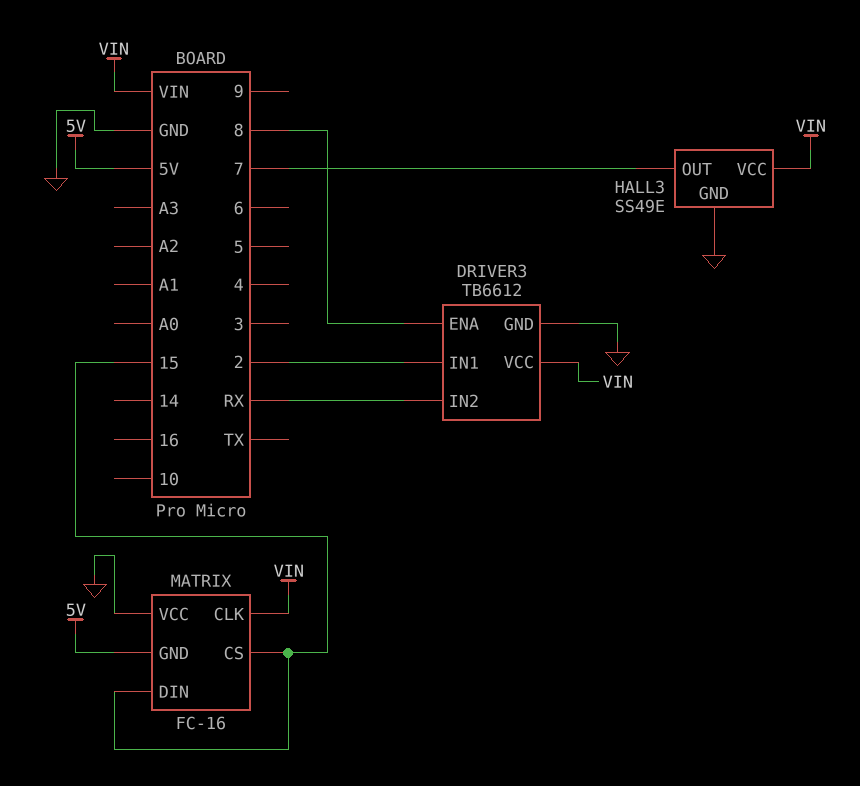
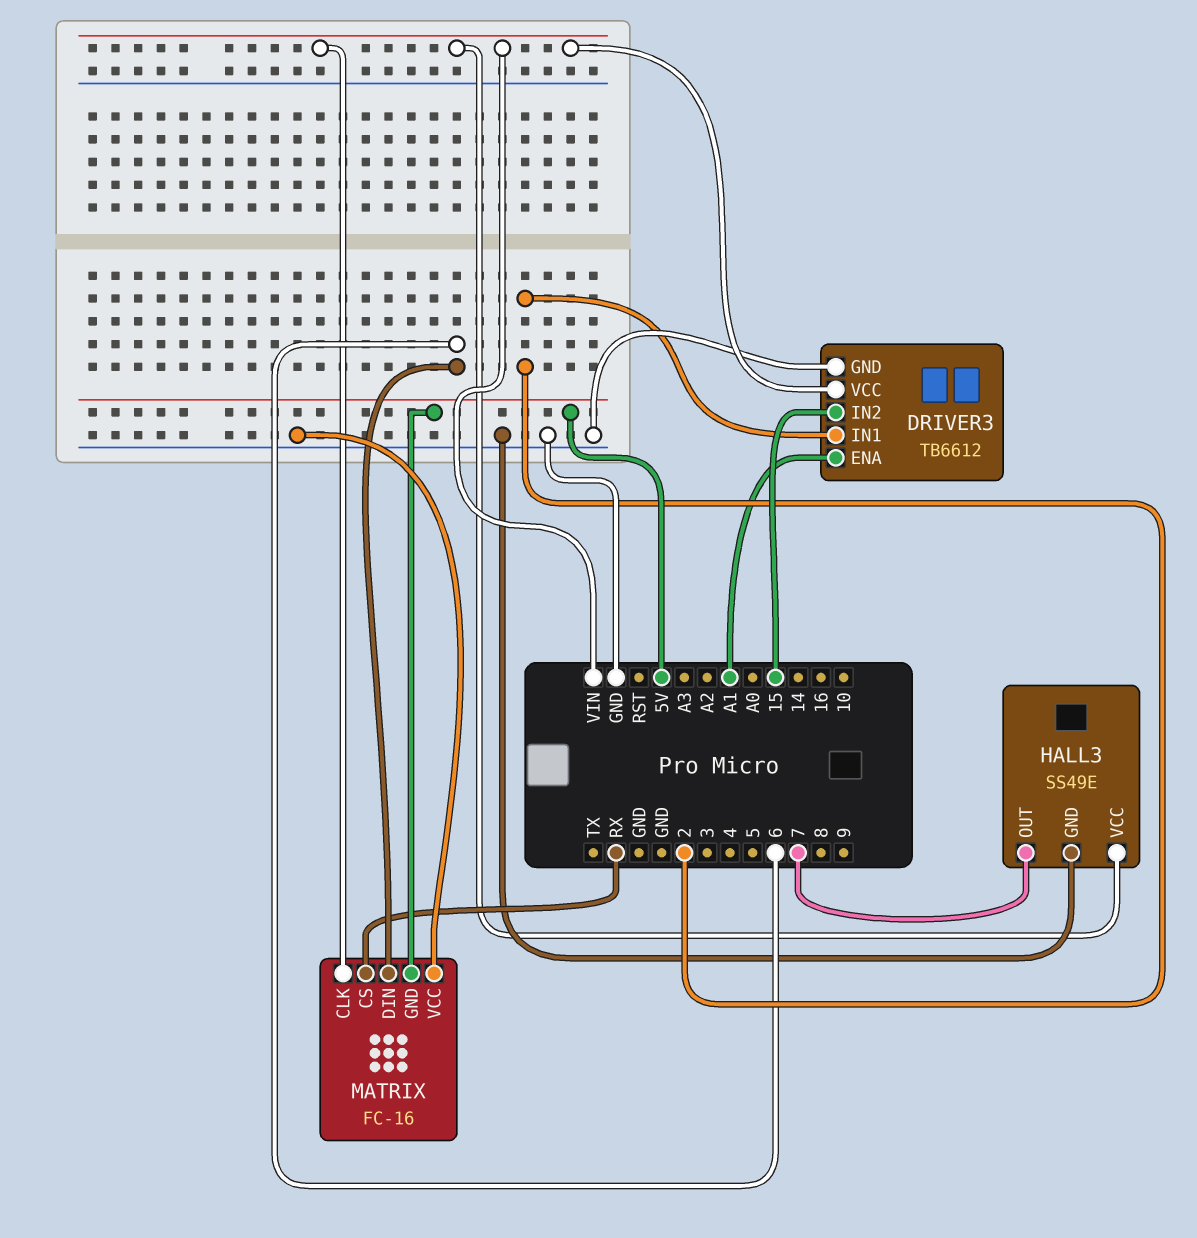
DRIVER3 pin ENA: 8 -> A1
DRIVER3 pin IN2: RX -> 15
MATRIX pin CS: 15 -> RX
MATRIX pin DIN: 15 -> 6

